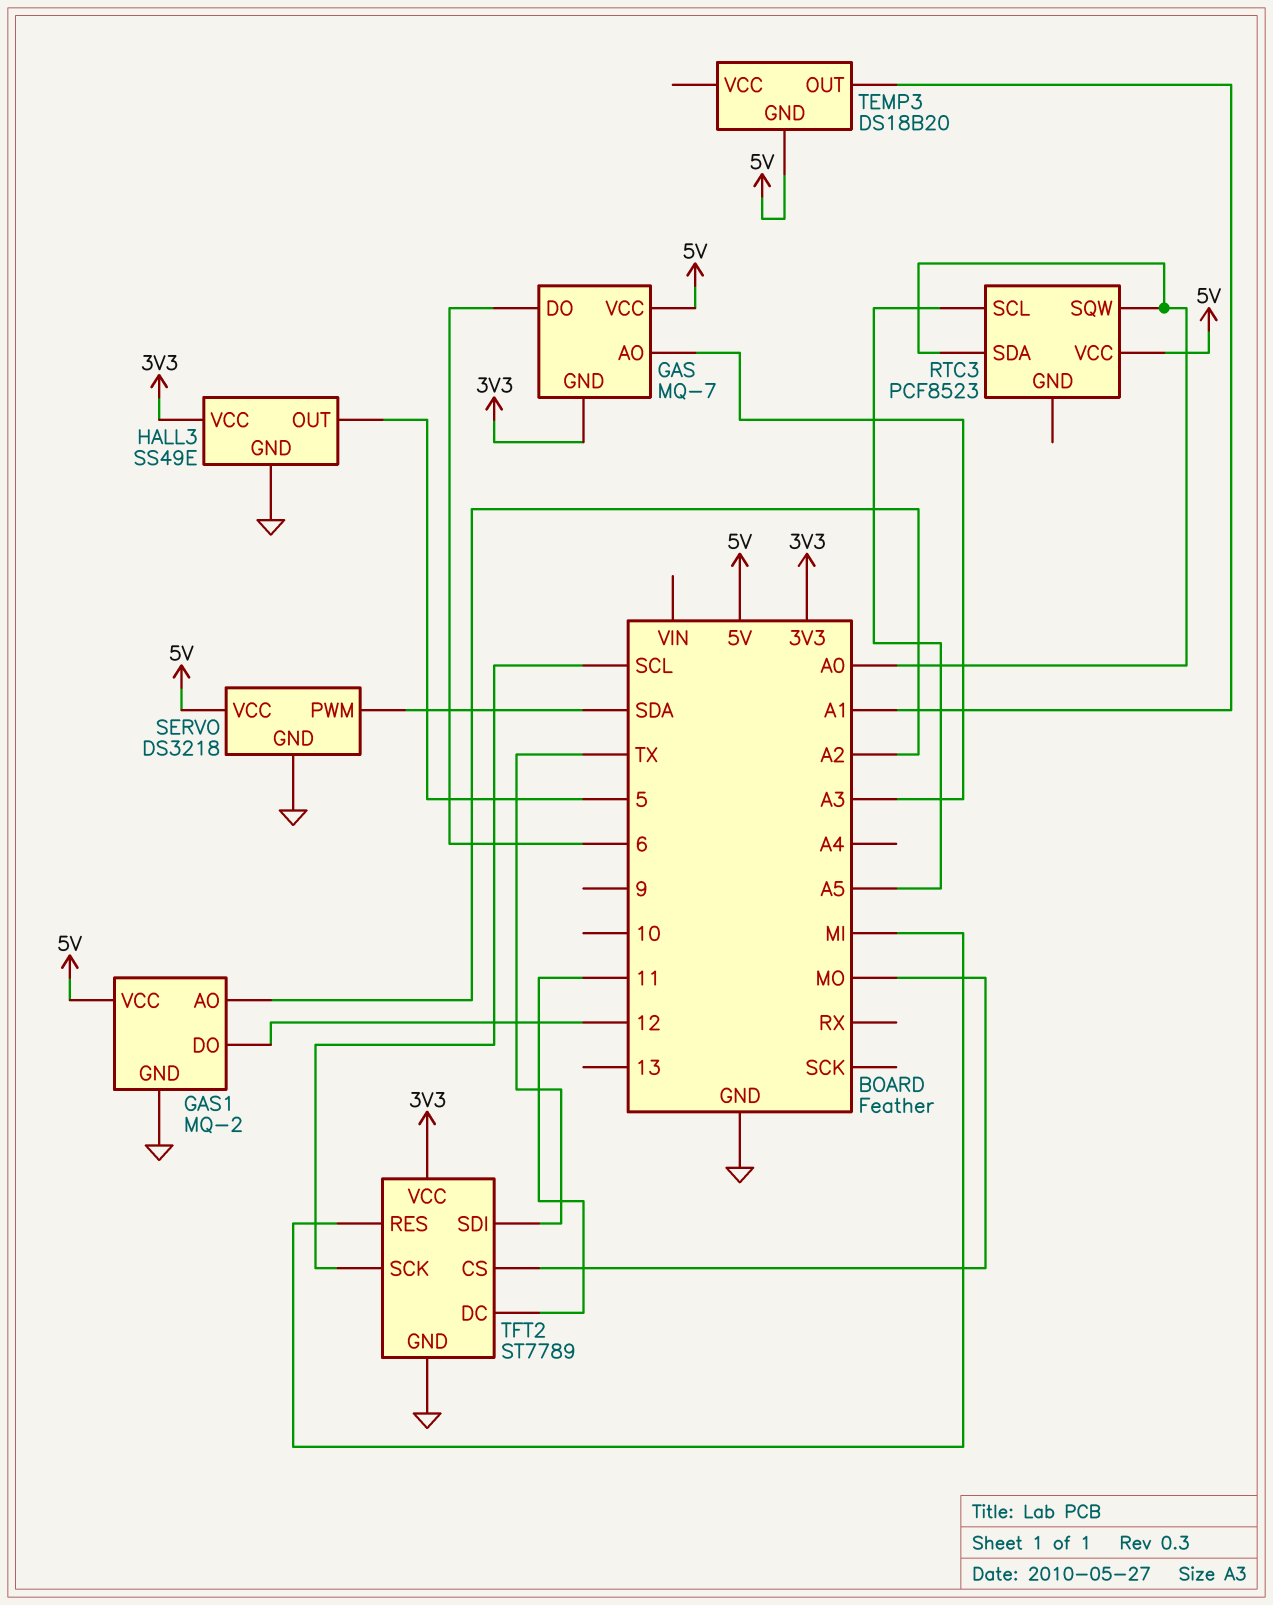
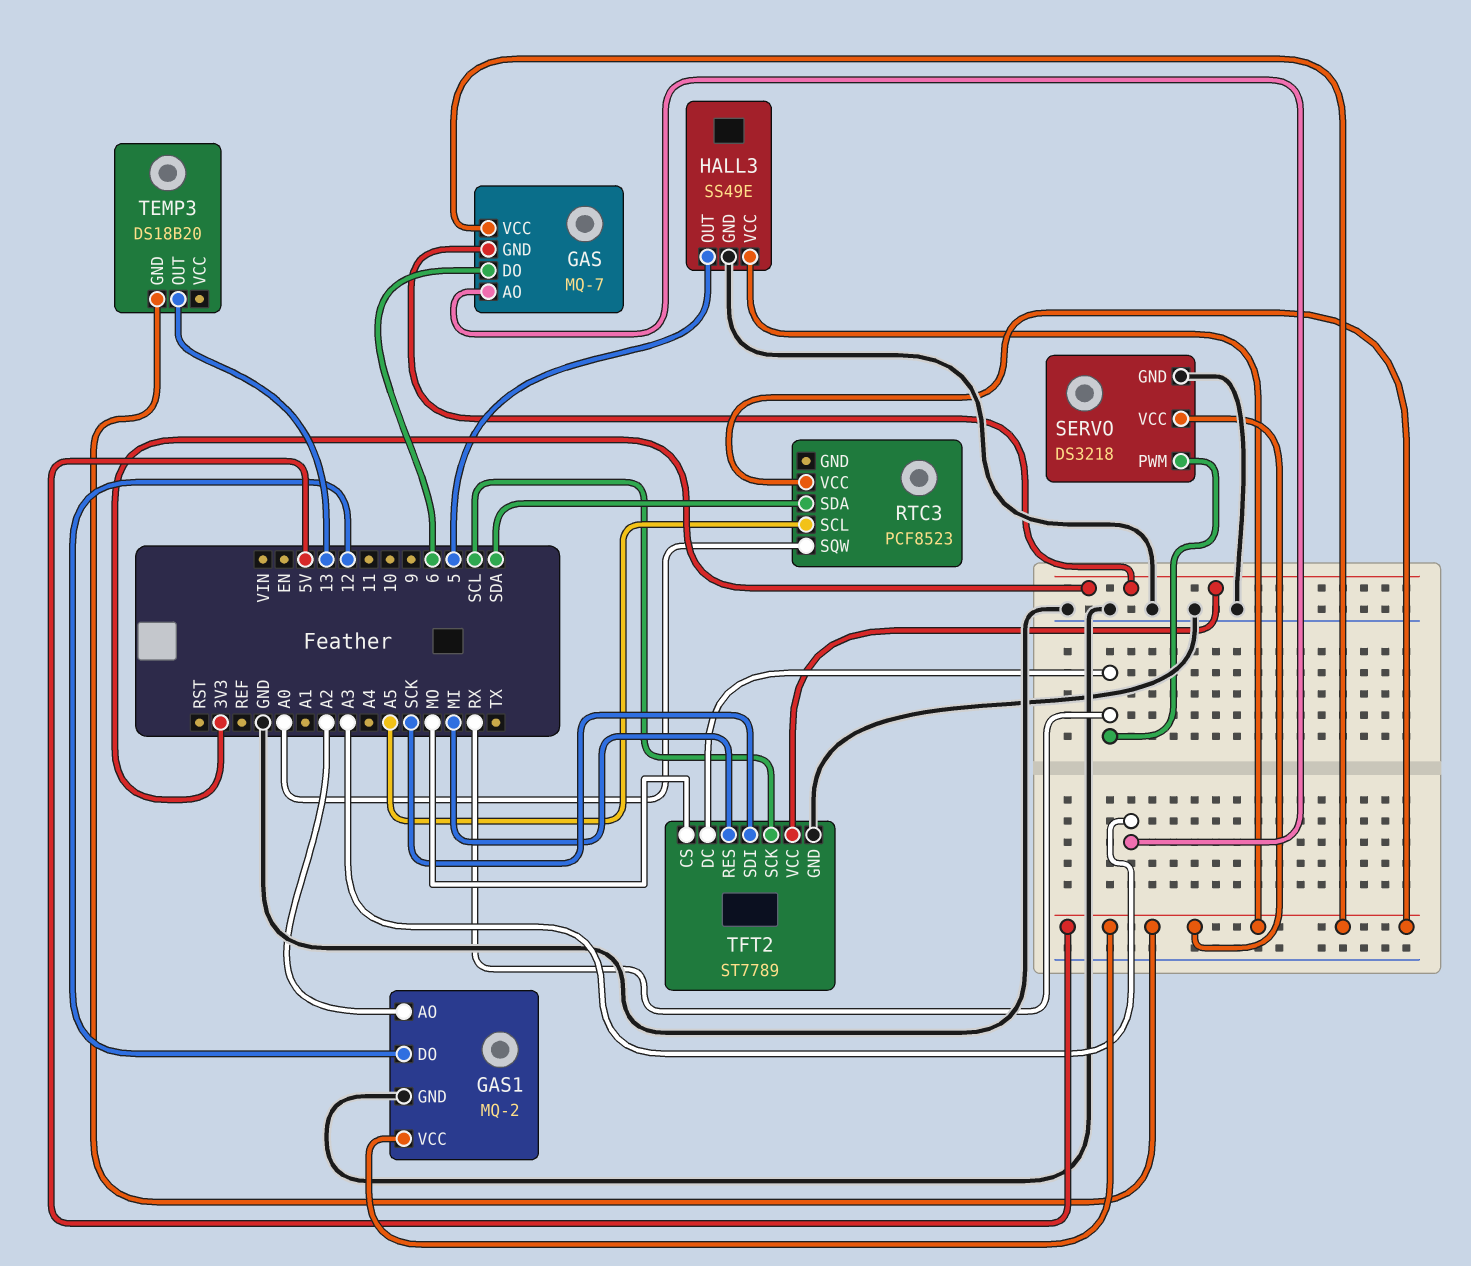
HALL3 pin VCC: 3V3 -> 5V
RTC3 pin SDA: A0 -> SDA
SERVO pin PWM: SDA -> RX
TEMP3 pin OUT: A1 -> 13
TFT2 pin DC: 11 -> RX
TFT2 pin SDI: TX -> SCK

